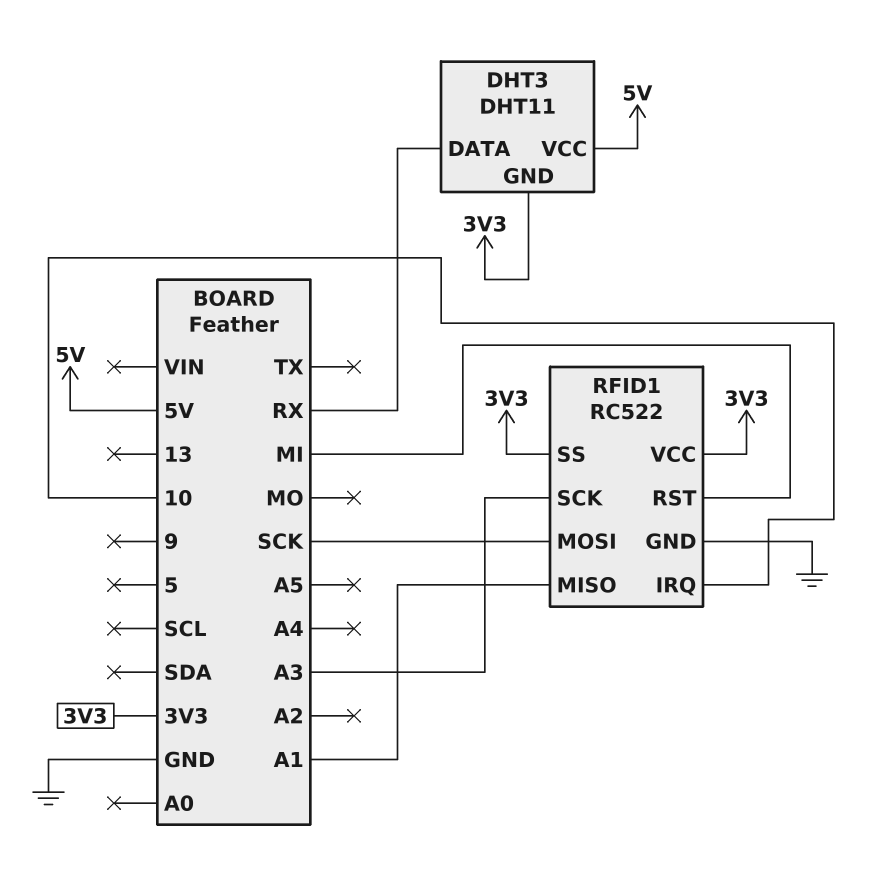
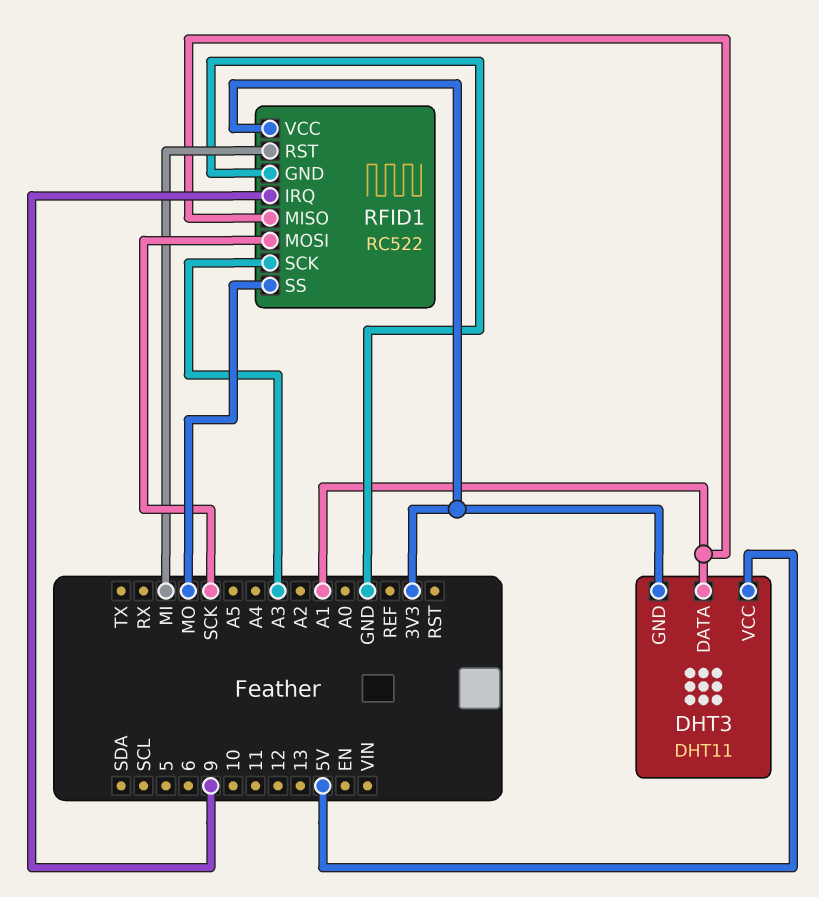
DHT3 pin DATA: RX -> A1
RFID1 pin IRQ: 10 -> 9
RFID1 pin SS: 3V3 -> MO

